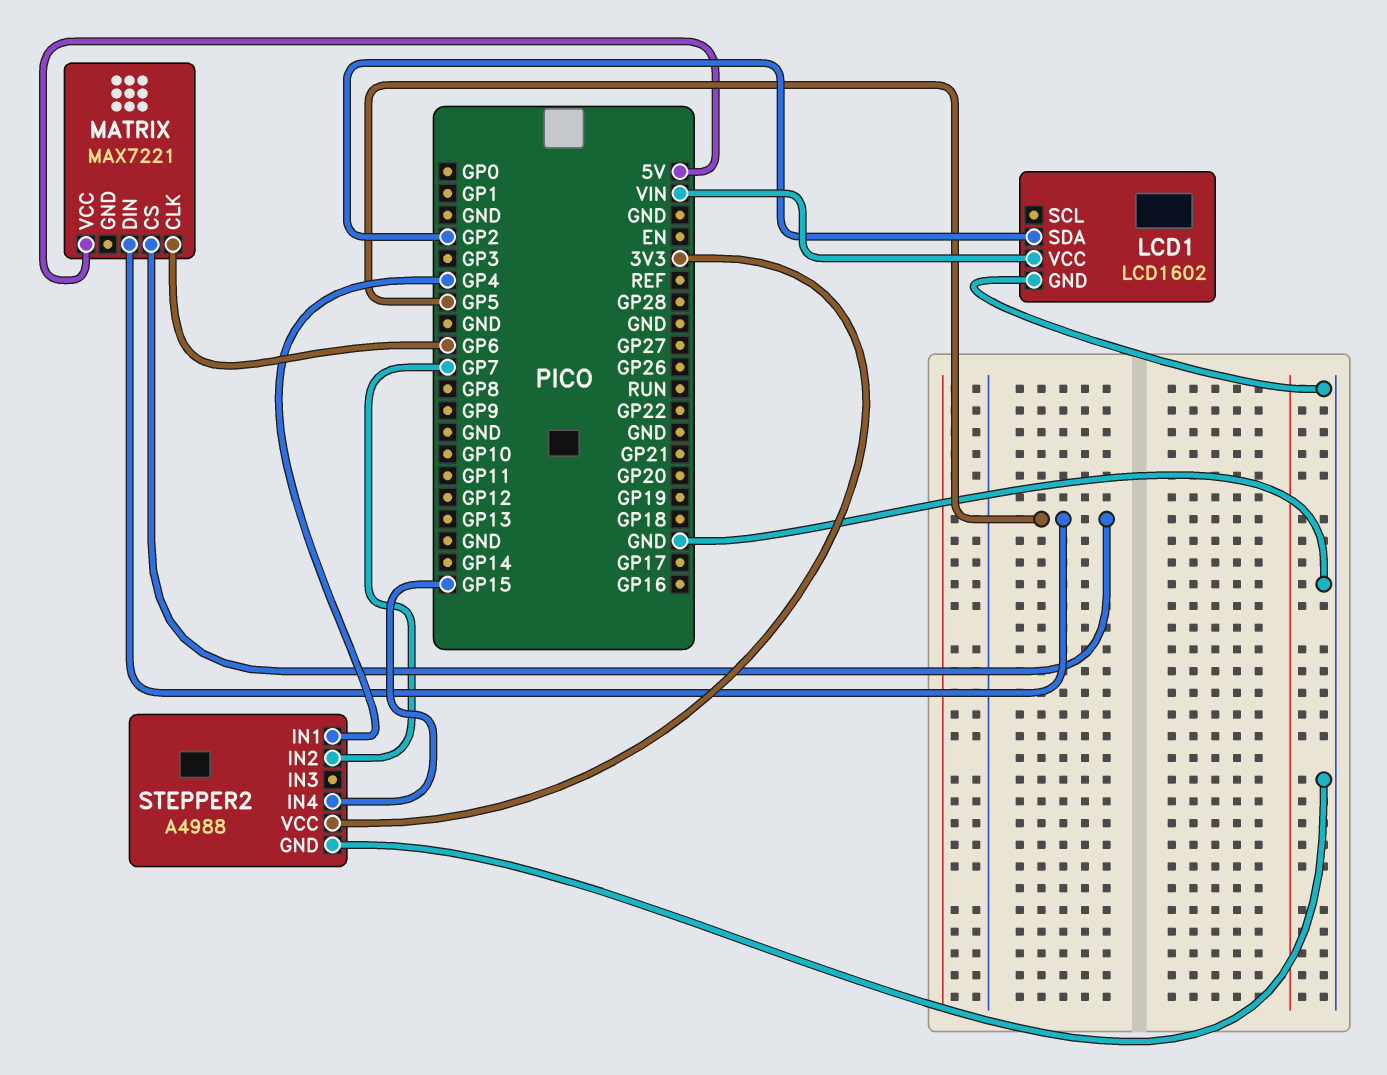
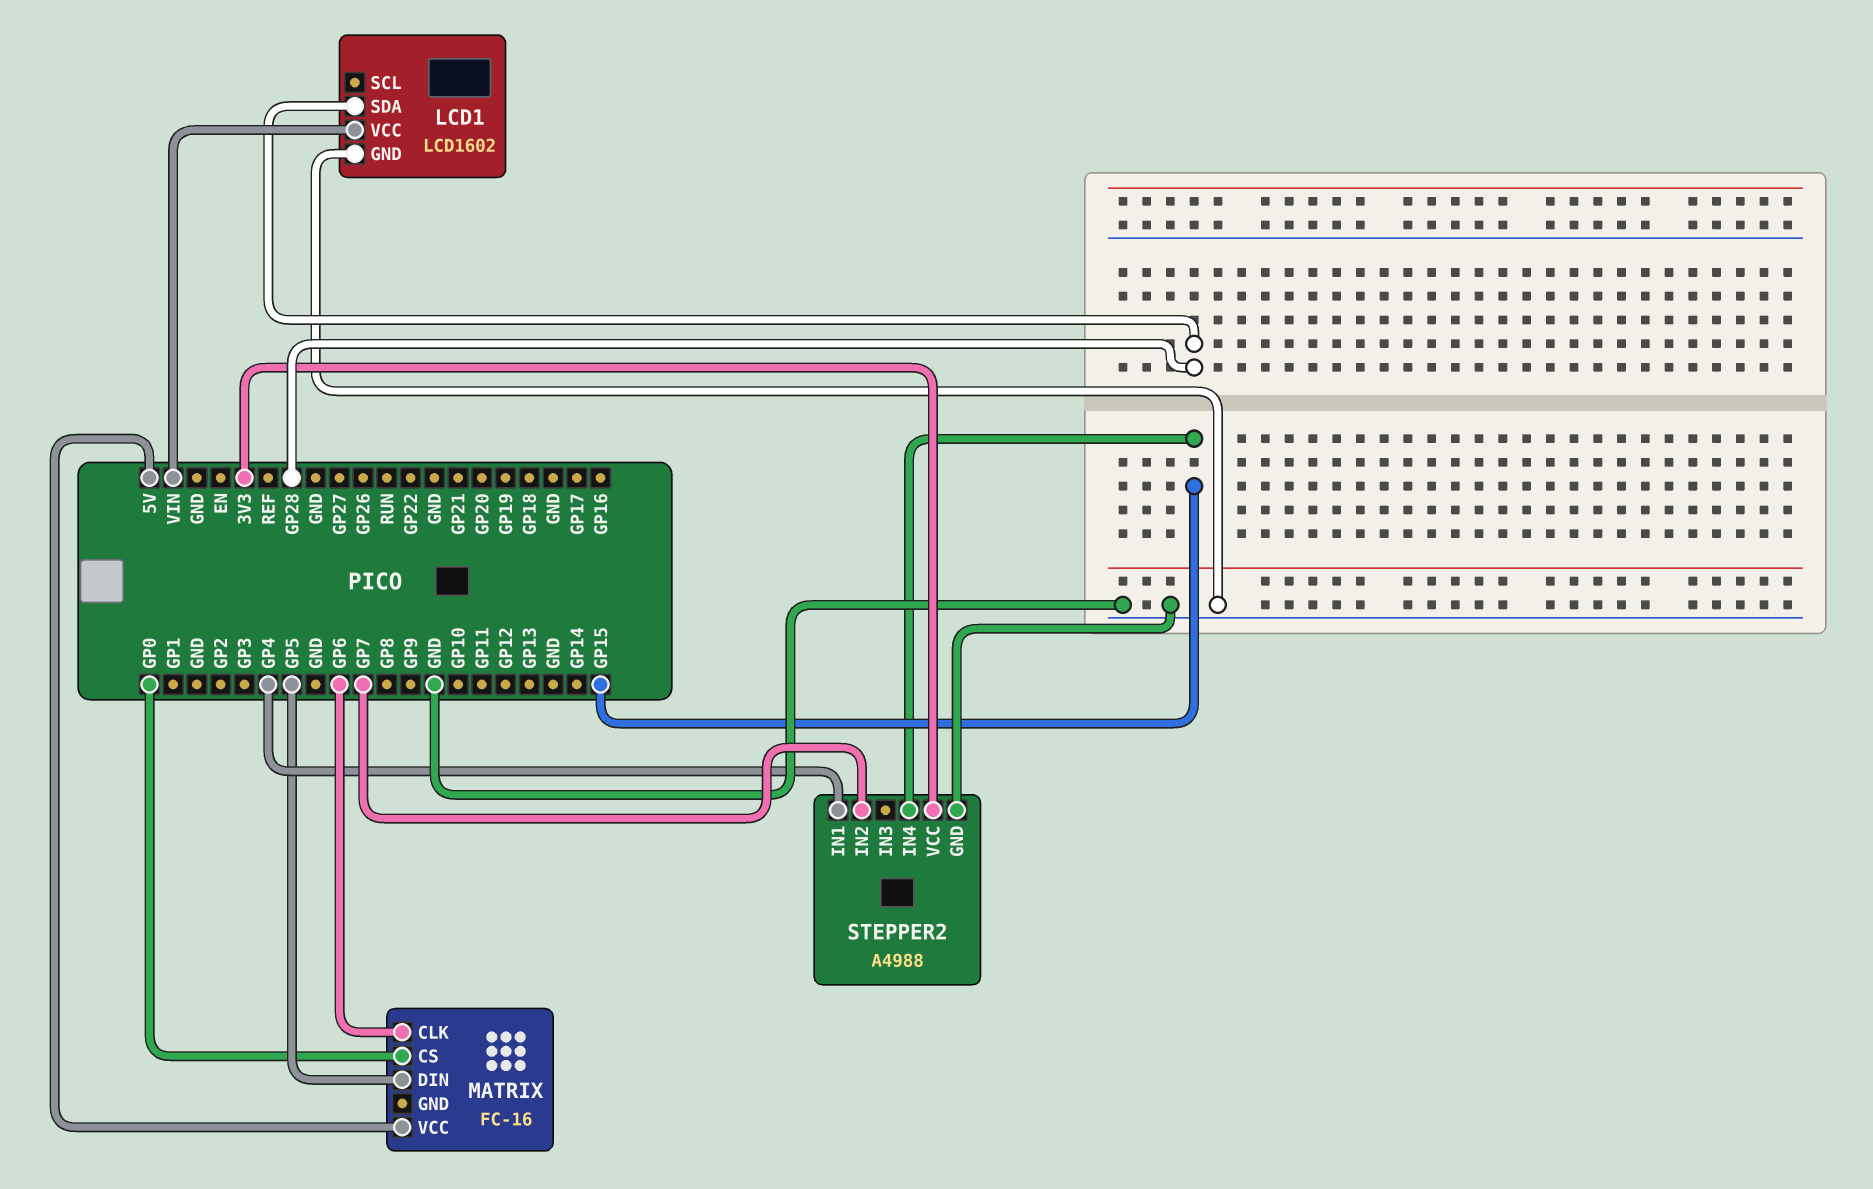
LCD1 pin SDA: GP2 -> GP28
MATRIX: MAX7221 -> FC-16
MATRIX pin CS: GP5 -> GP0

